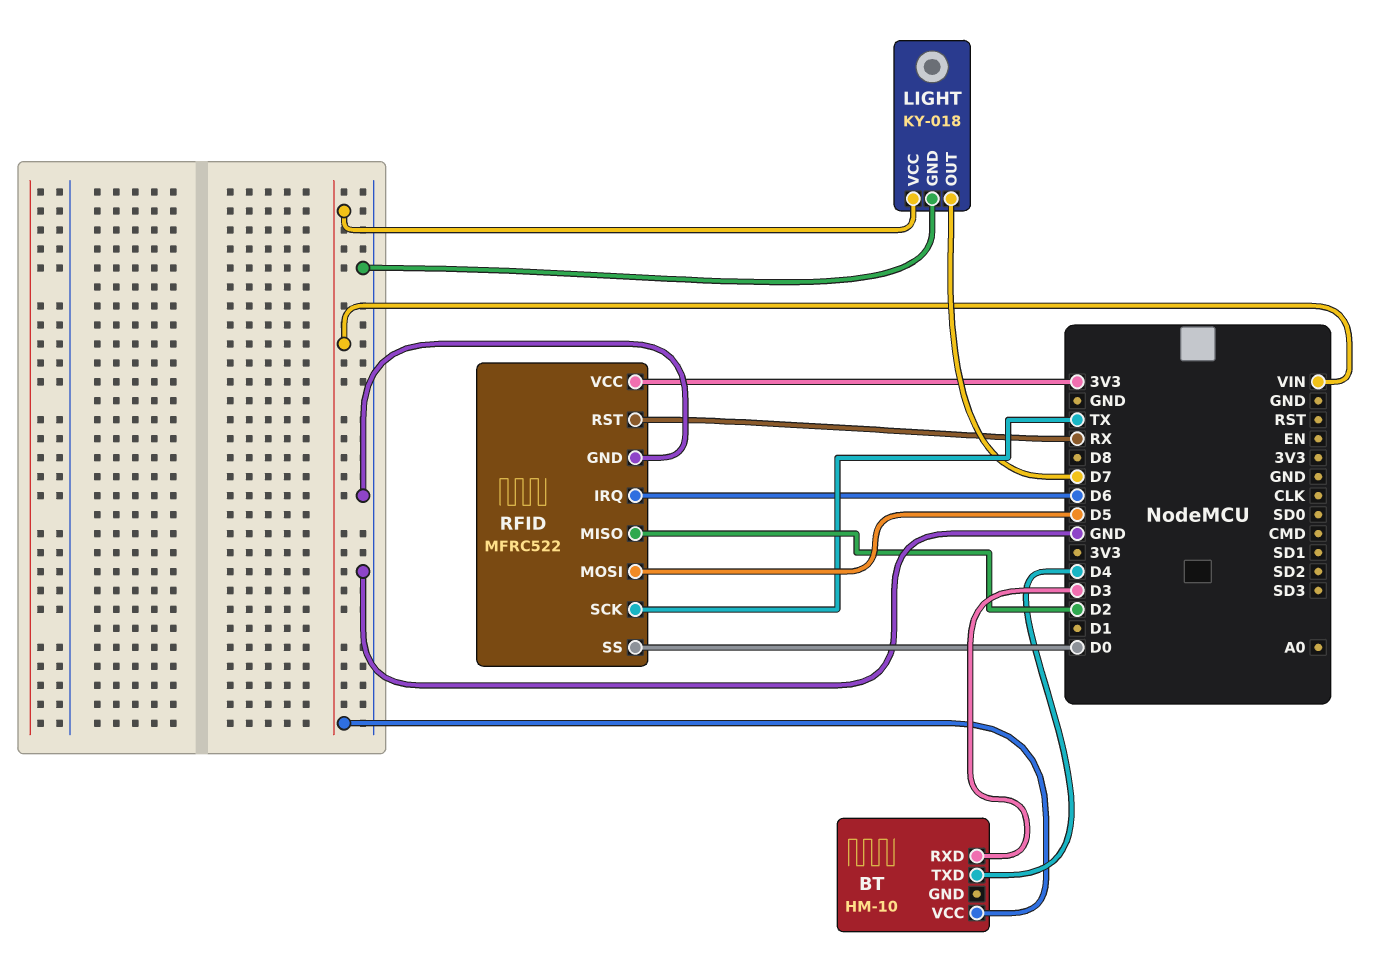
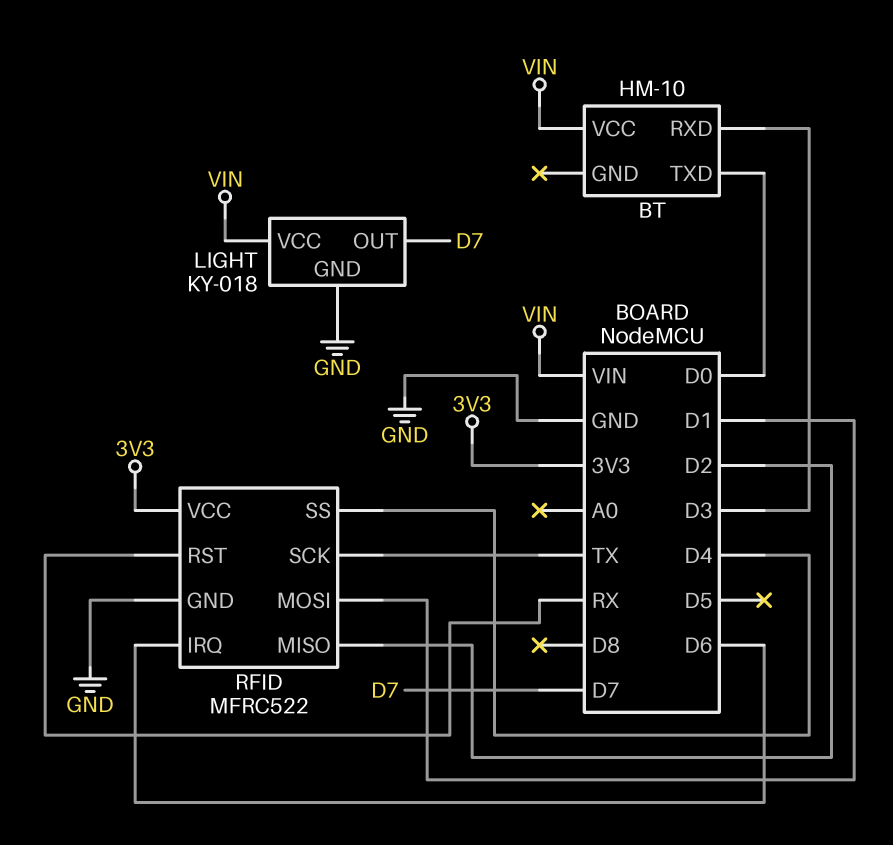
BT pin TXD: D4 -> D0
RFID pin MOSI: D5 -> D1
RFID pin SS: D0 -> D4

